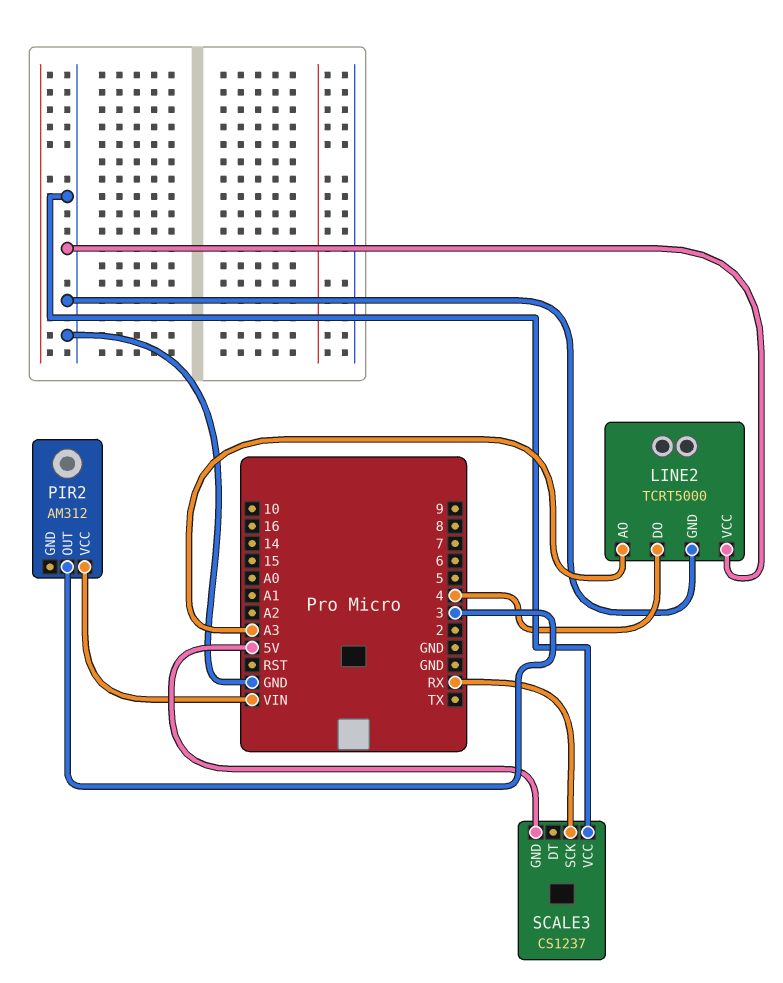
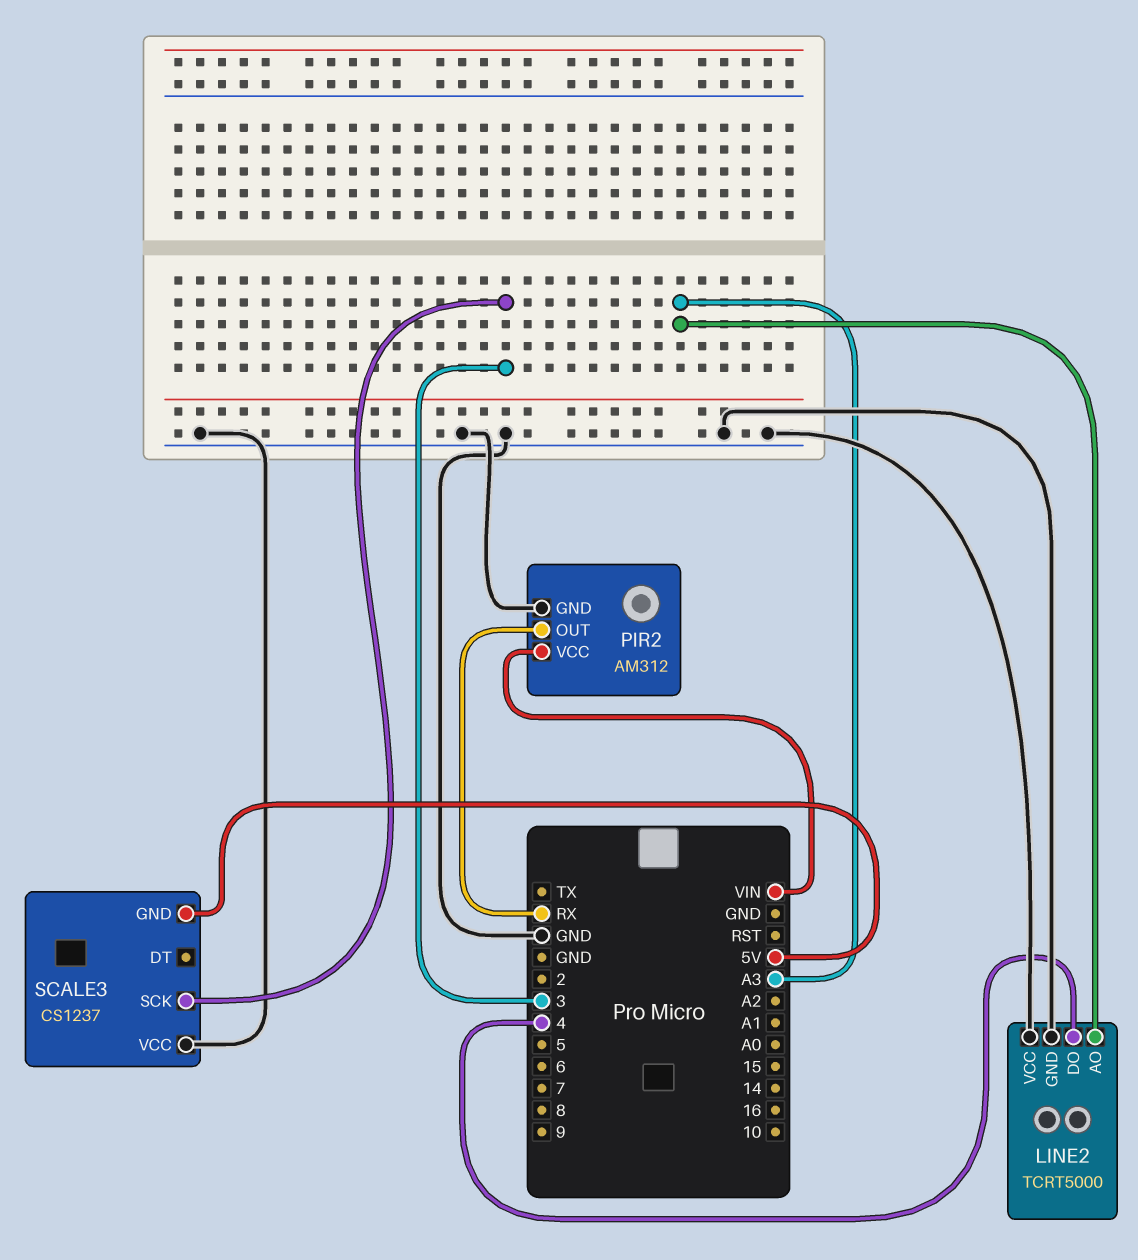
PIR2 pin GND: none -> GND
PIR2 pin OUT: 3 -> RX
SCALE3 pin SCK: RX -> 3

